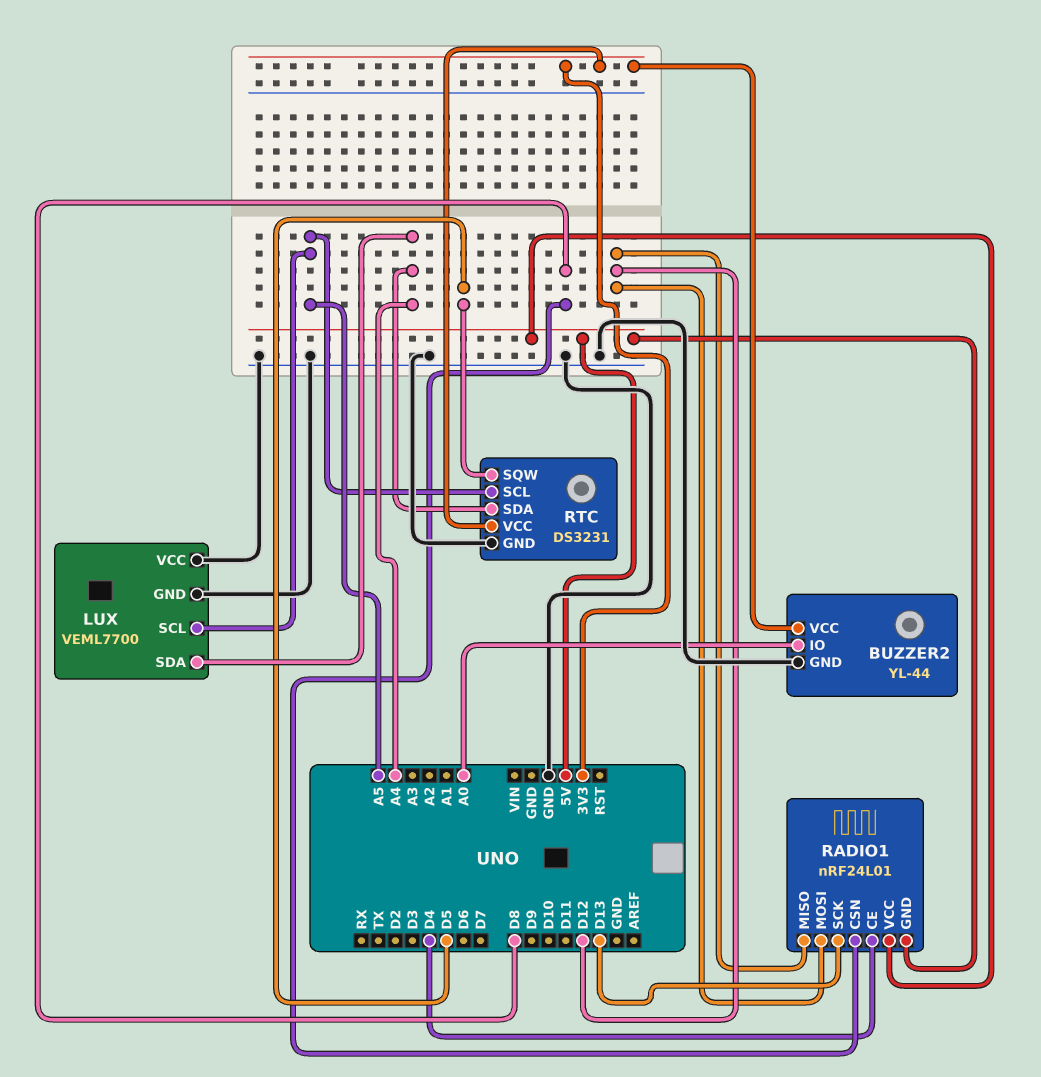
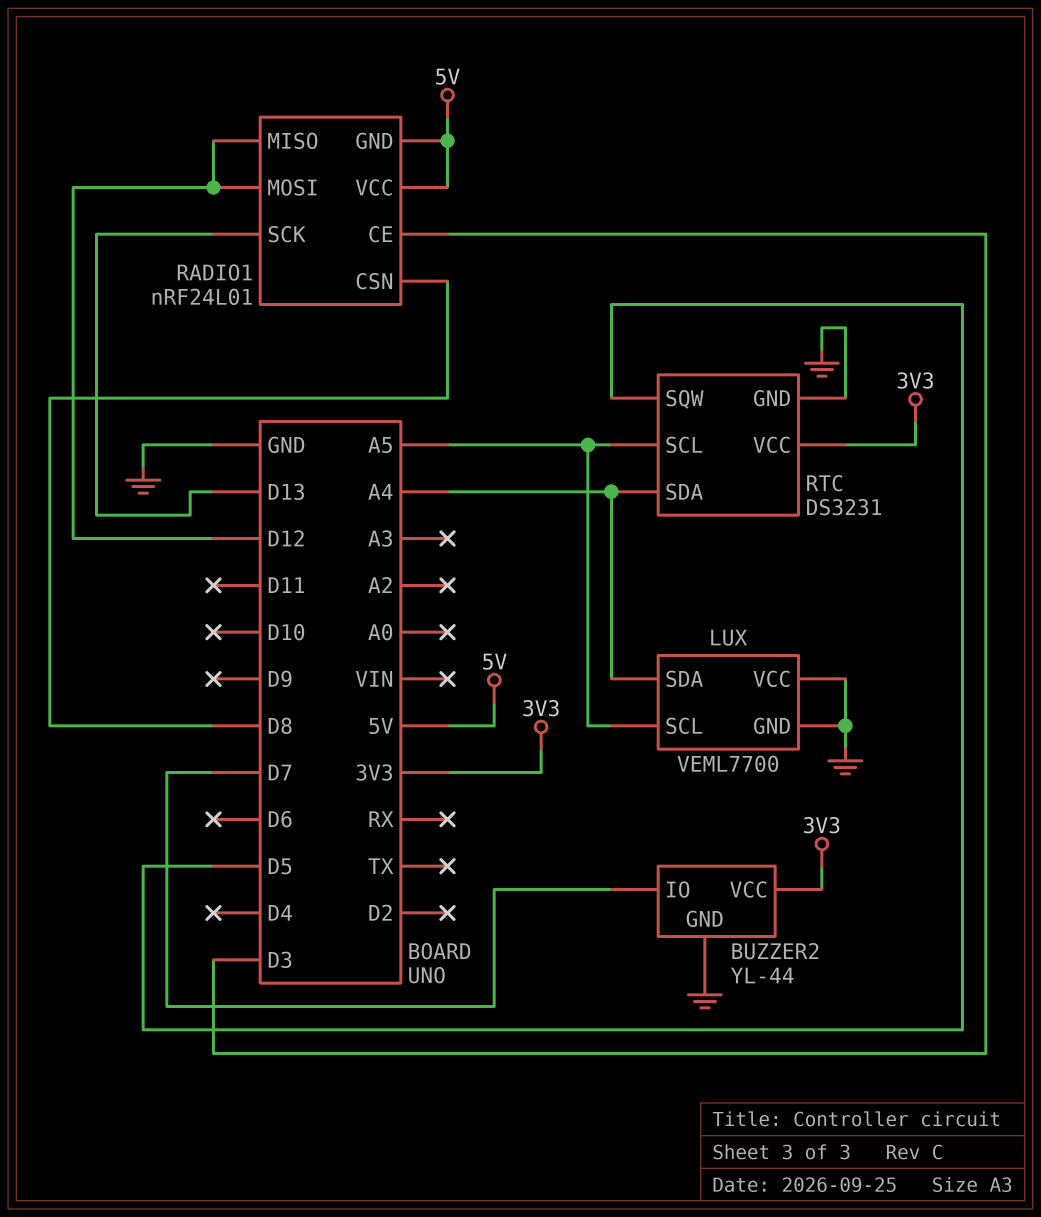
BUZZER2 pin IO: A0 -> D7
RADIO1 pin CE: D4 -> D3

